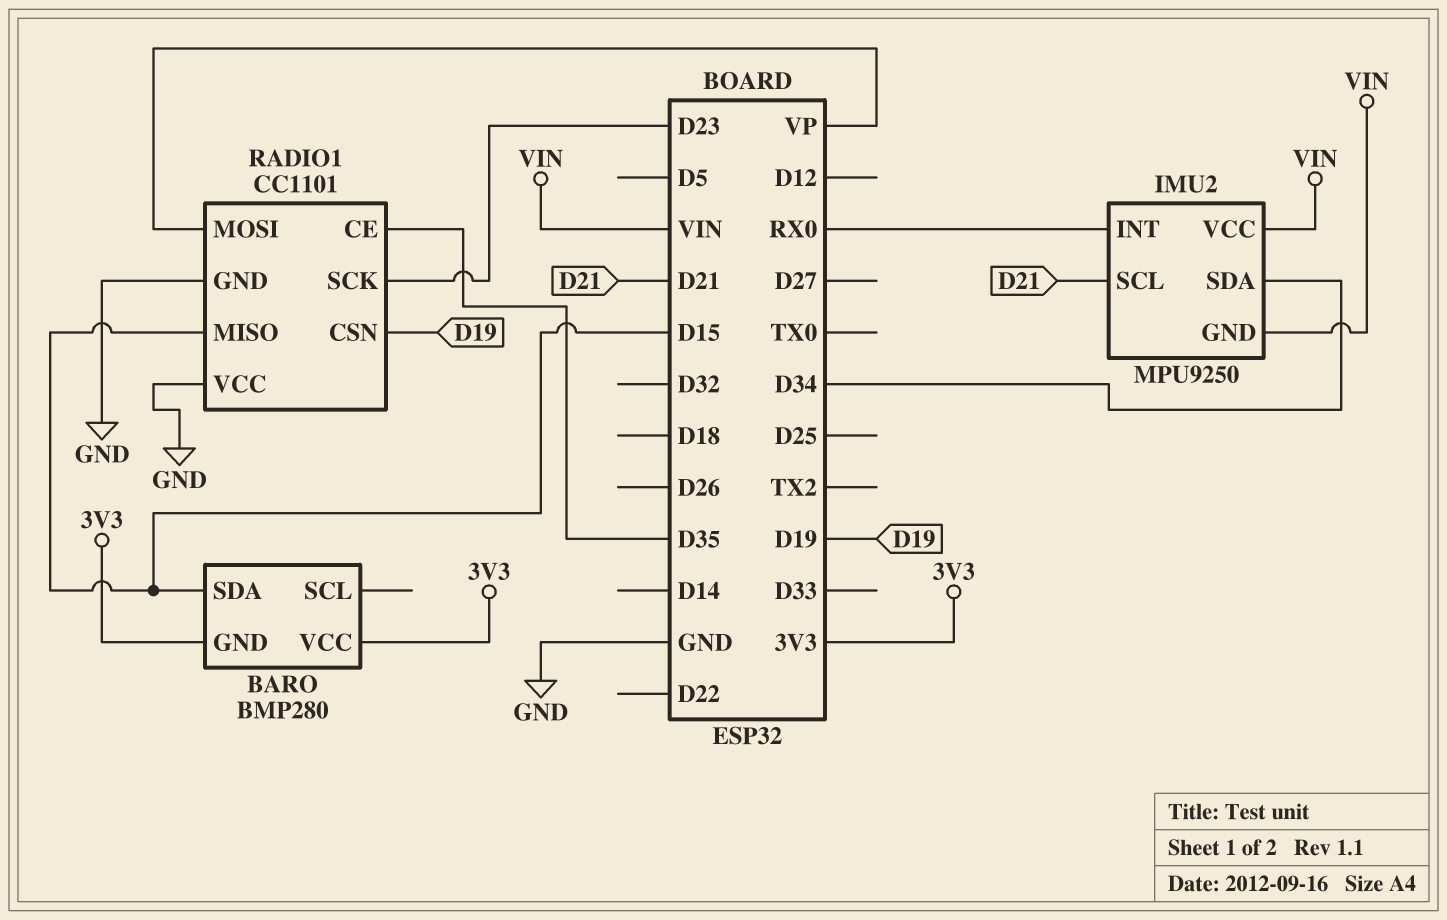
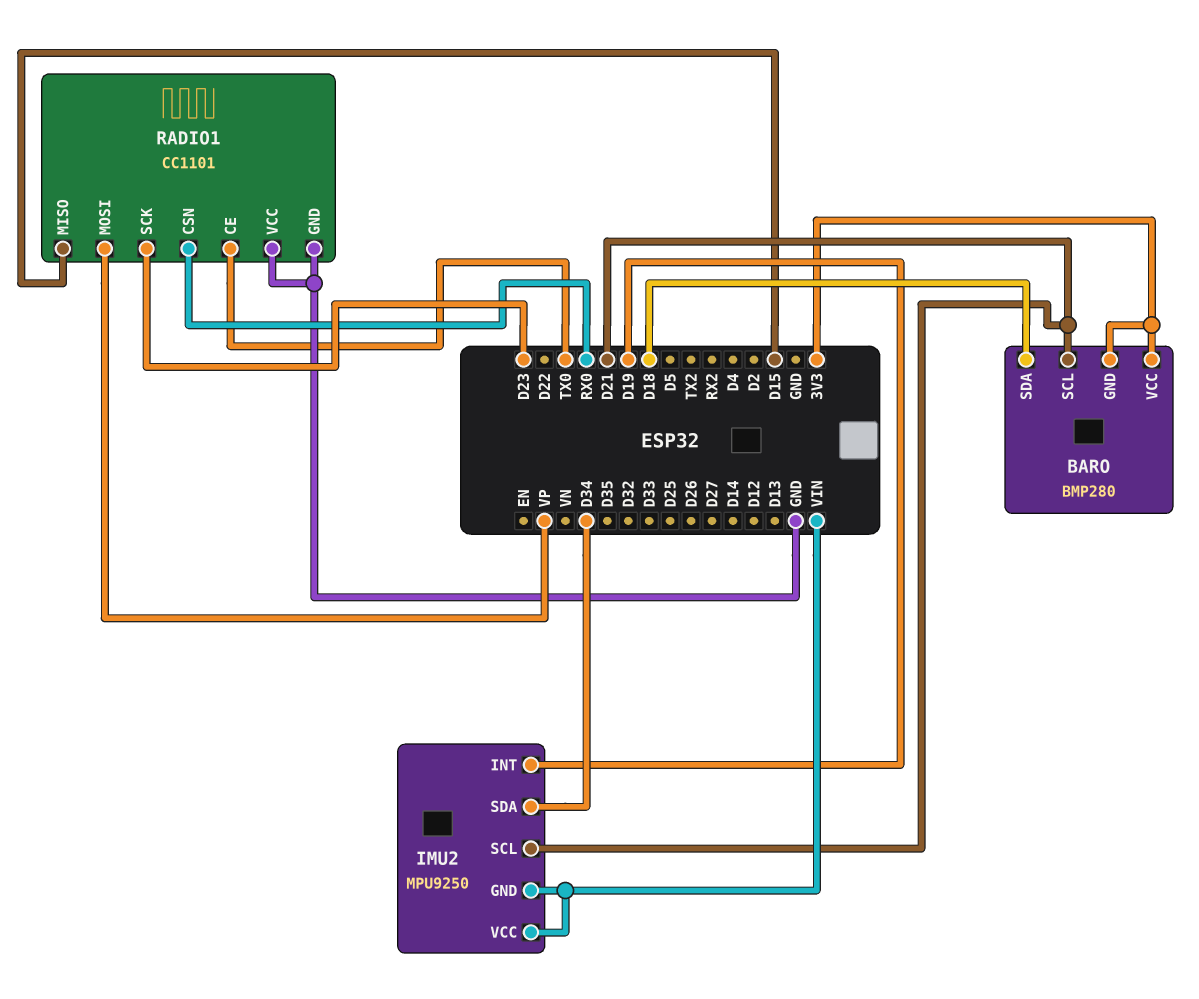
BARO pin SCL: none -> D21
BARO pin SDA: D15 -> D18
IMU2 pin INT: RX0 -> D19
RADIO1 pin CE: D35 -> TX0
RADIO1 pin CSN: D19 -> RX0

